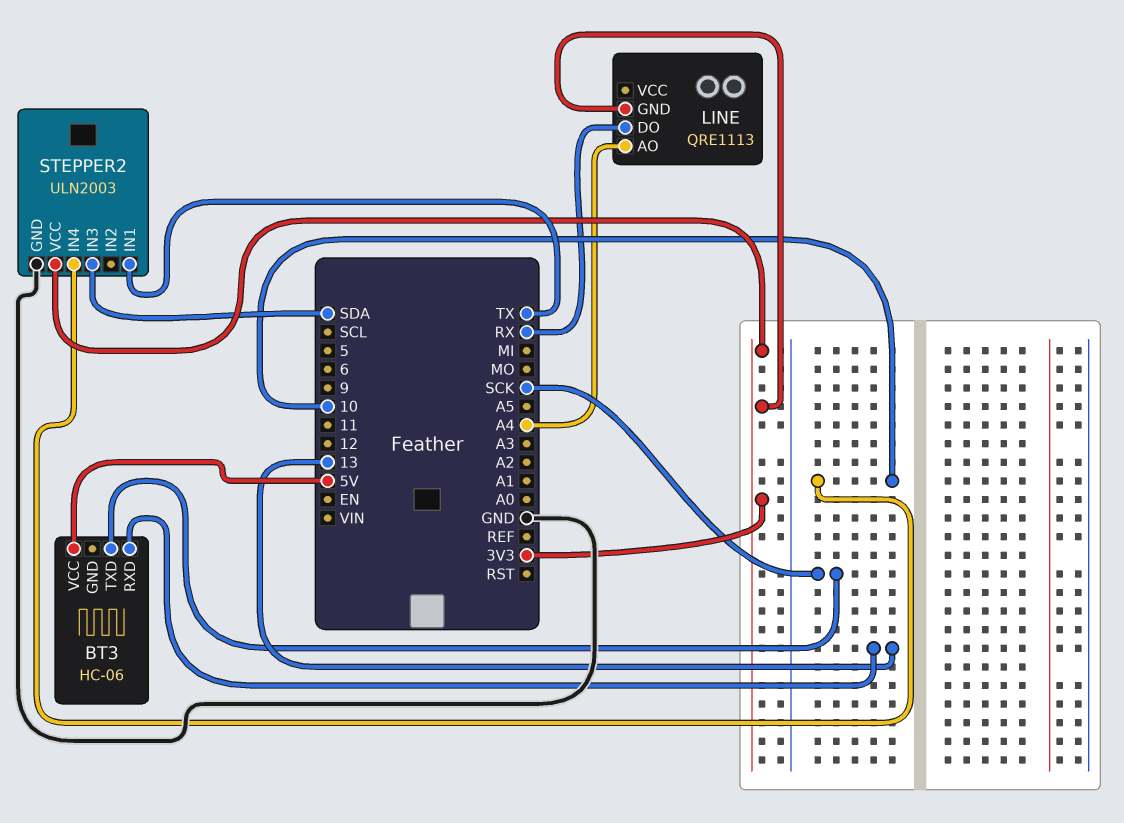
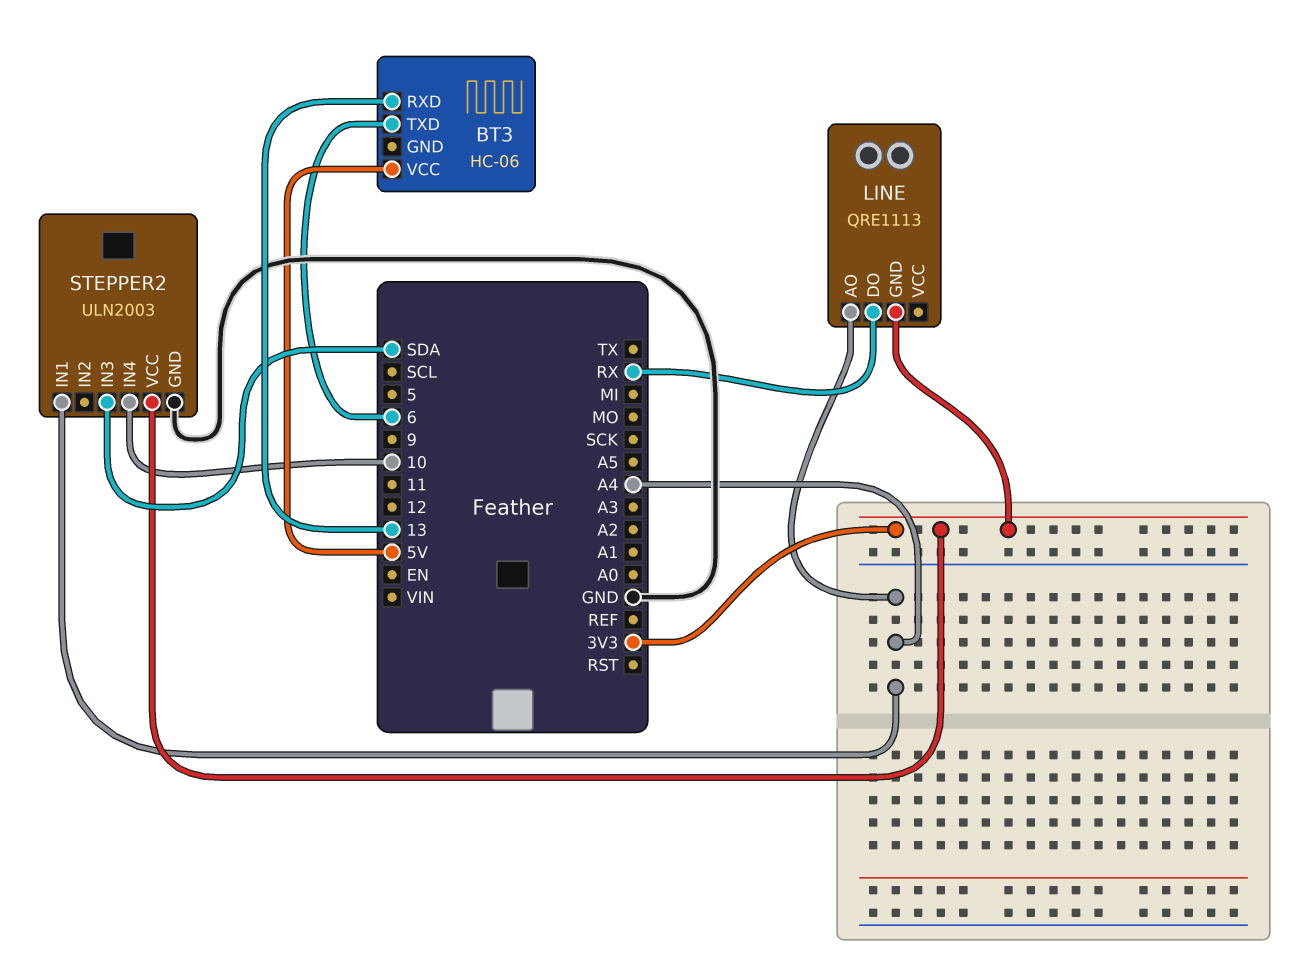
BT3 pin TXD: SCK -> 6
STEPPER2 pin IN1: TX -> A4

